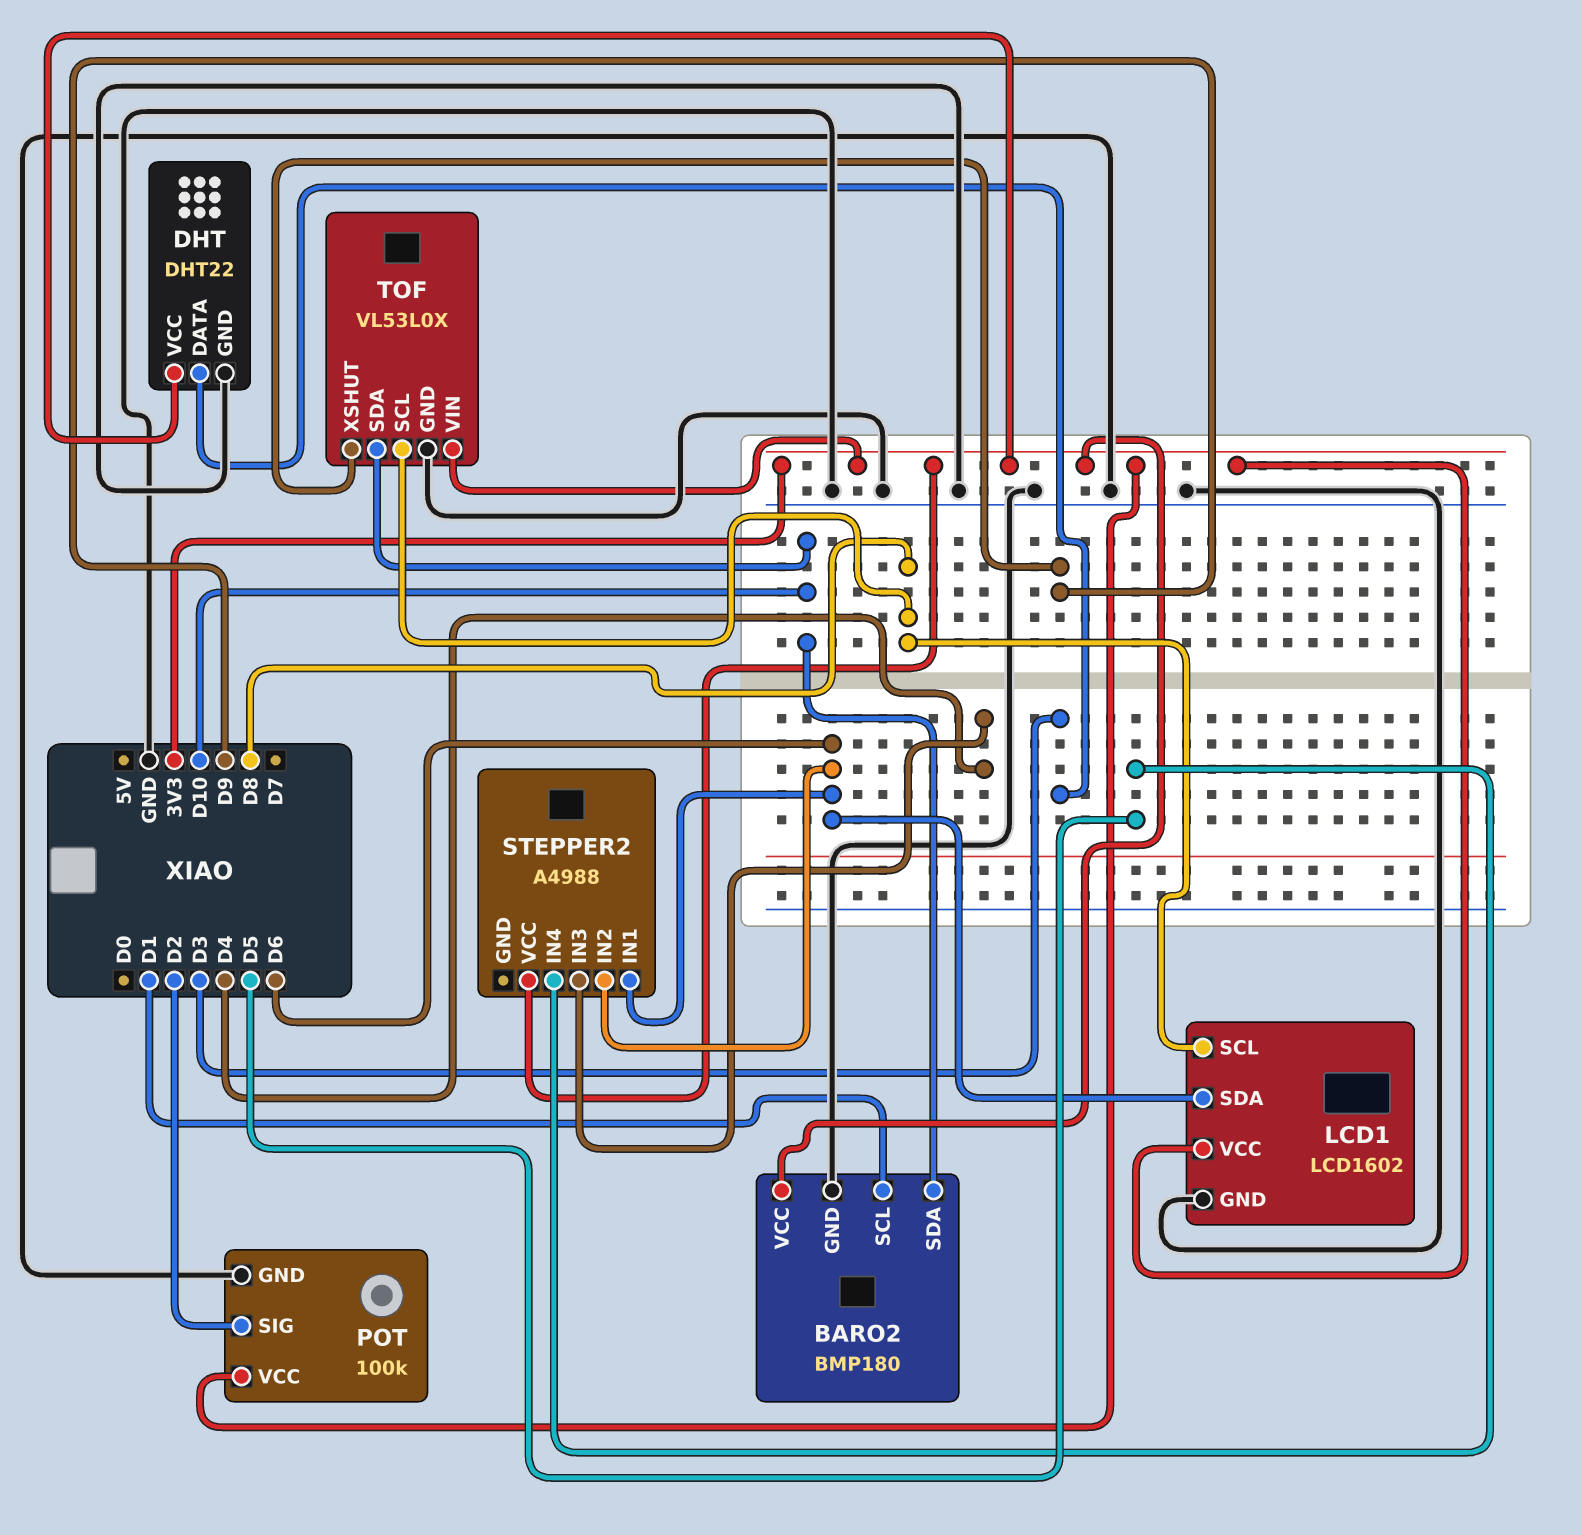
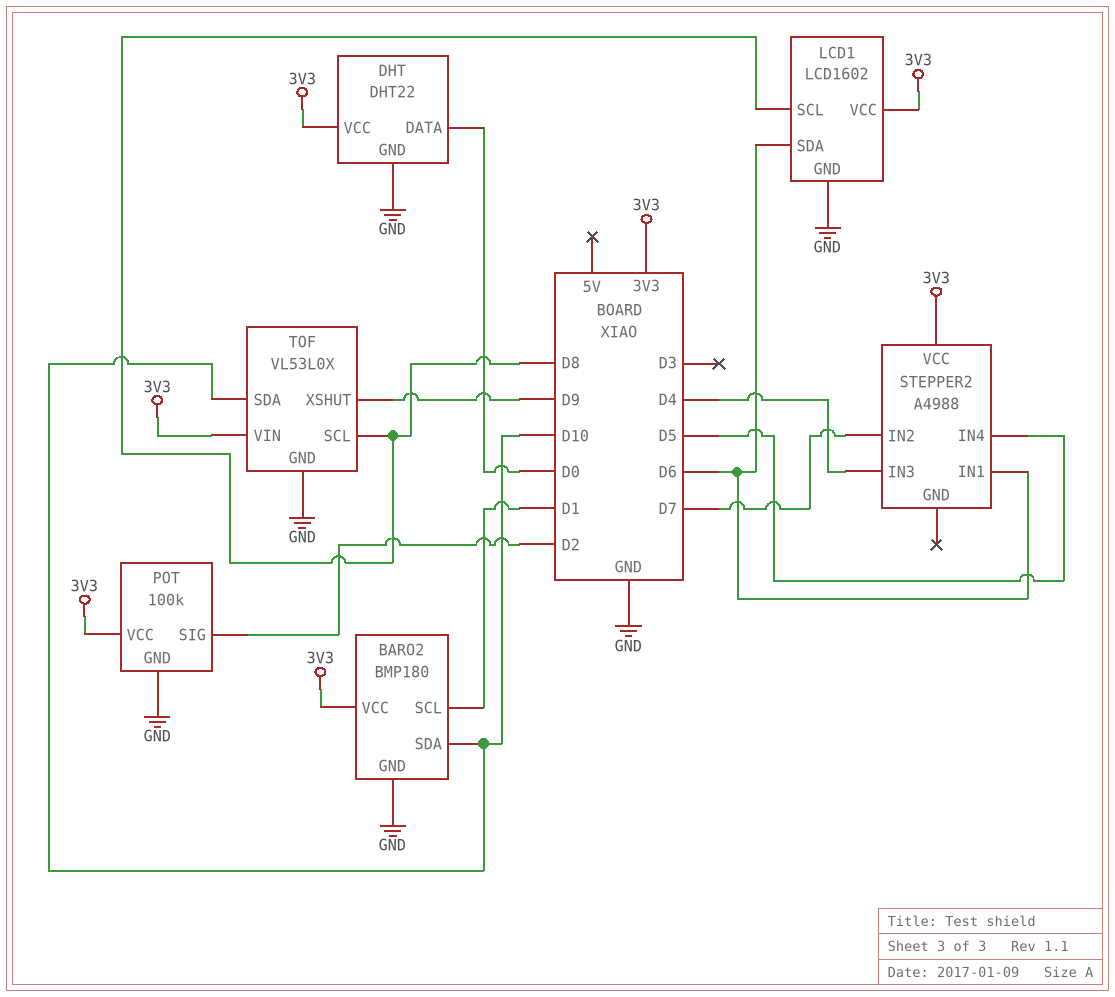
DHT pin DATA: D3 -> D0
STEPPER2 pin IN2: D6 -> D7

